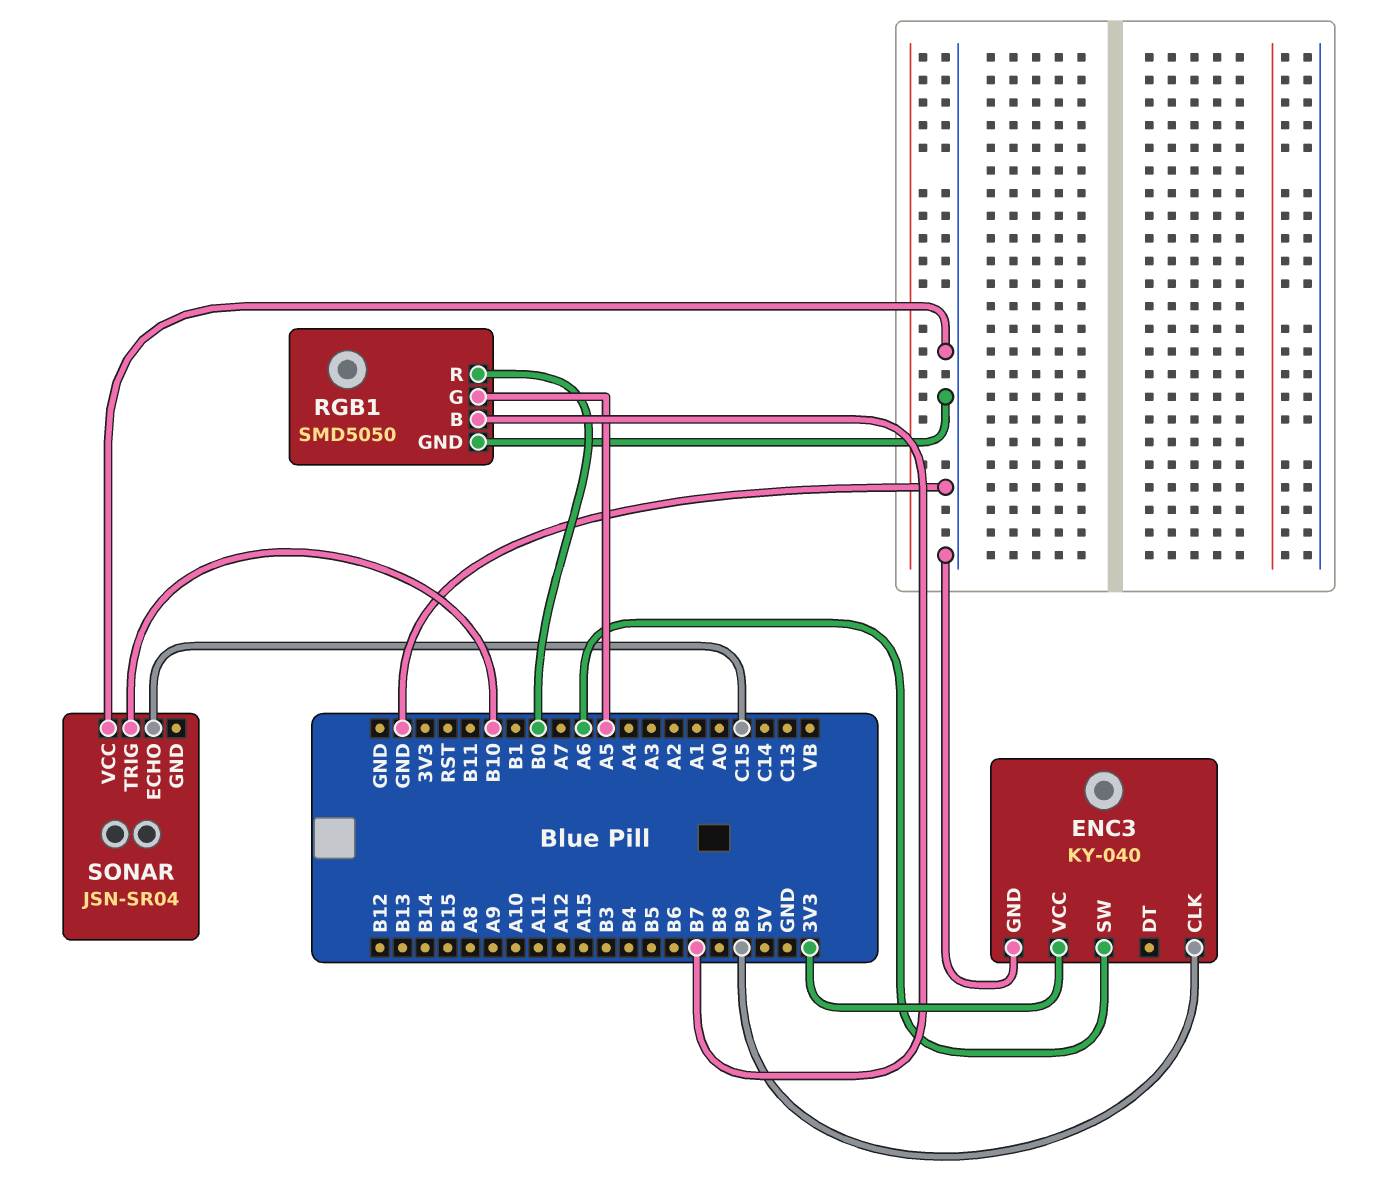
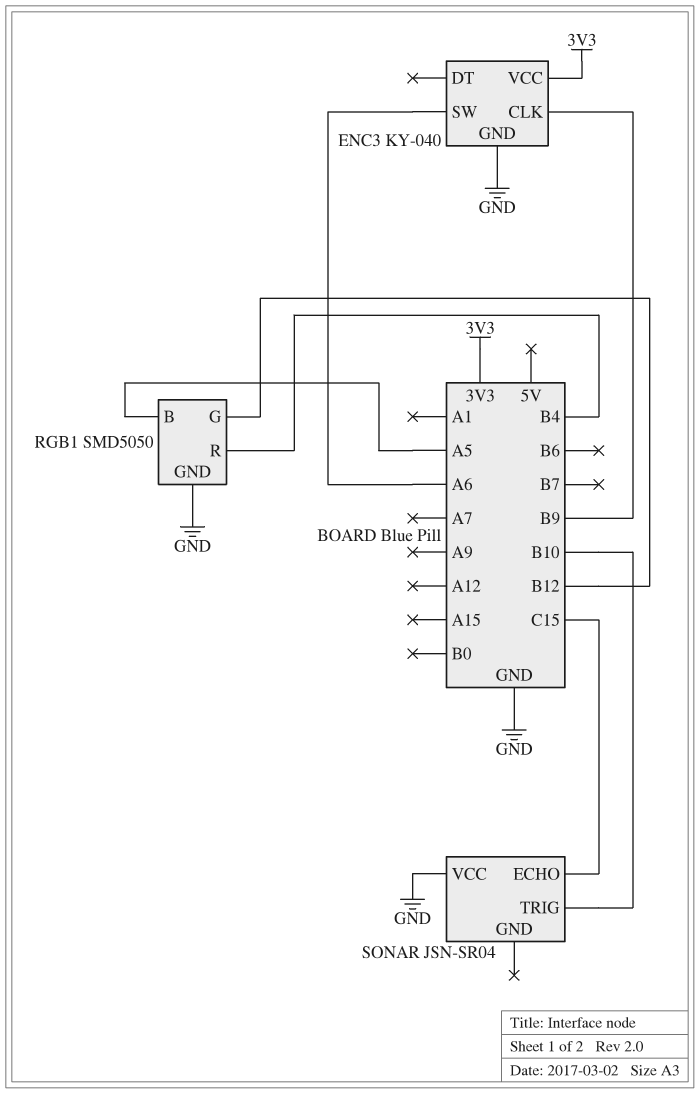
RGB1 pin B: B7 -> A5
RGB1 pin G: A5 -> B12
RGB1 pin R: B0 -> B4

